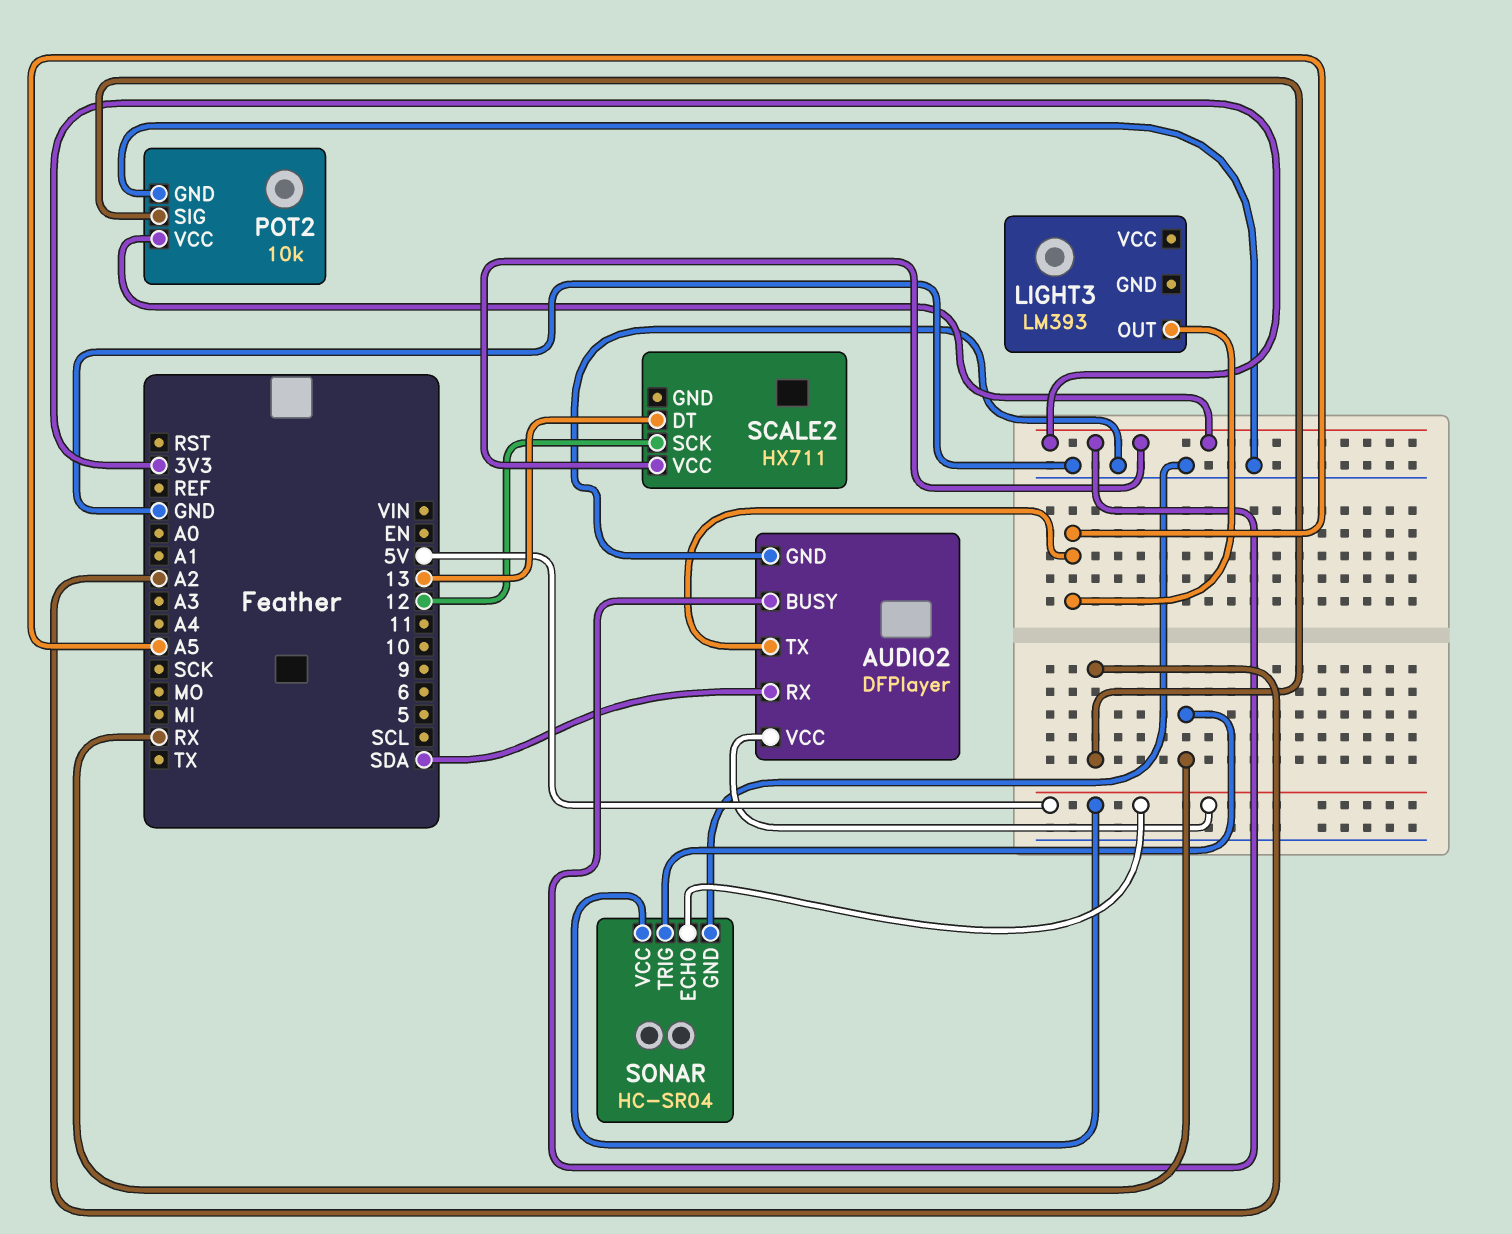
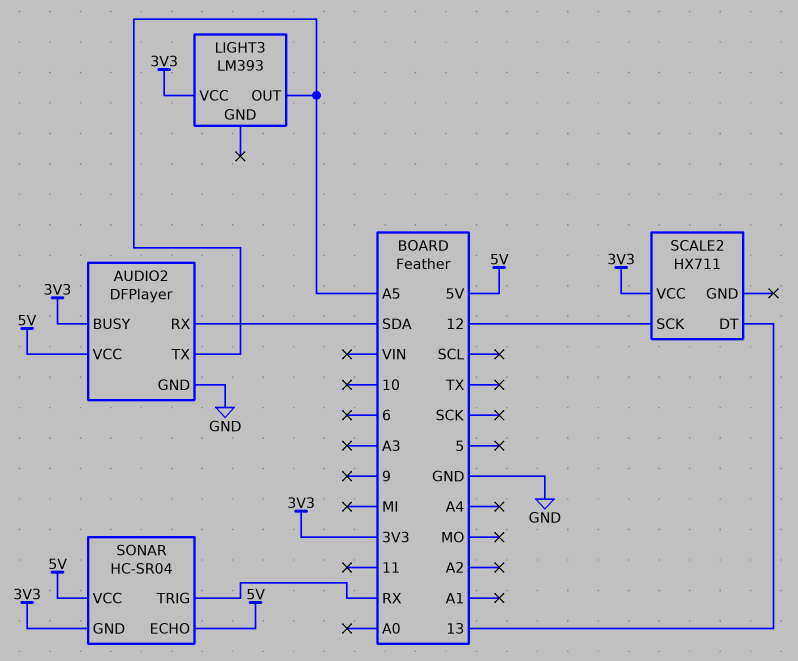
LIGHT3 pin VCC: none -> 3V3
POT2: 10k -> none
POT2 pin GND: GND -> none
POT2 pin SIG: A2 -> none
POT2 pin VCC: 3V3 -> none
SONAR pin GND: GND -> 3V3

